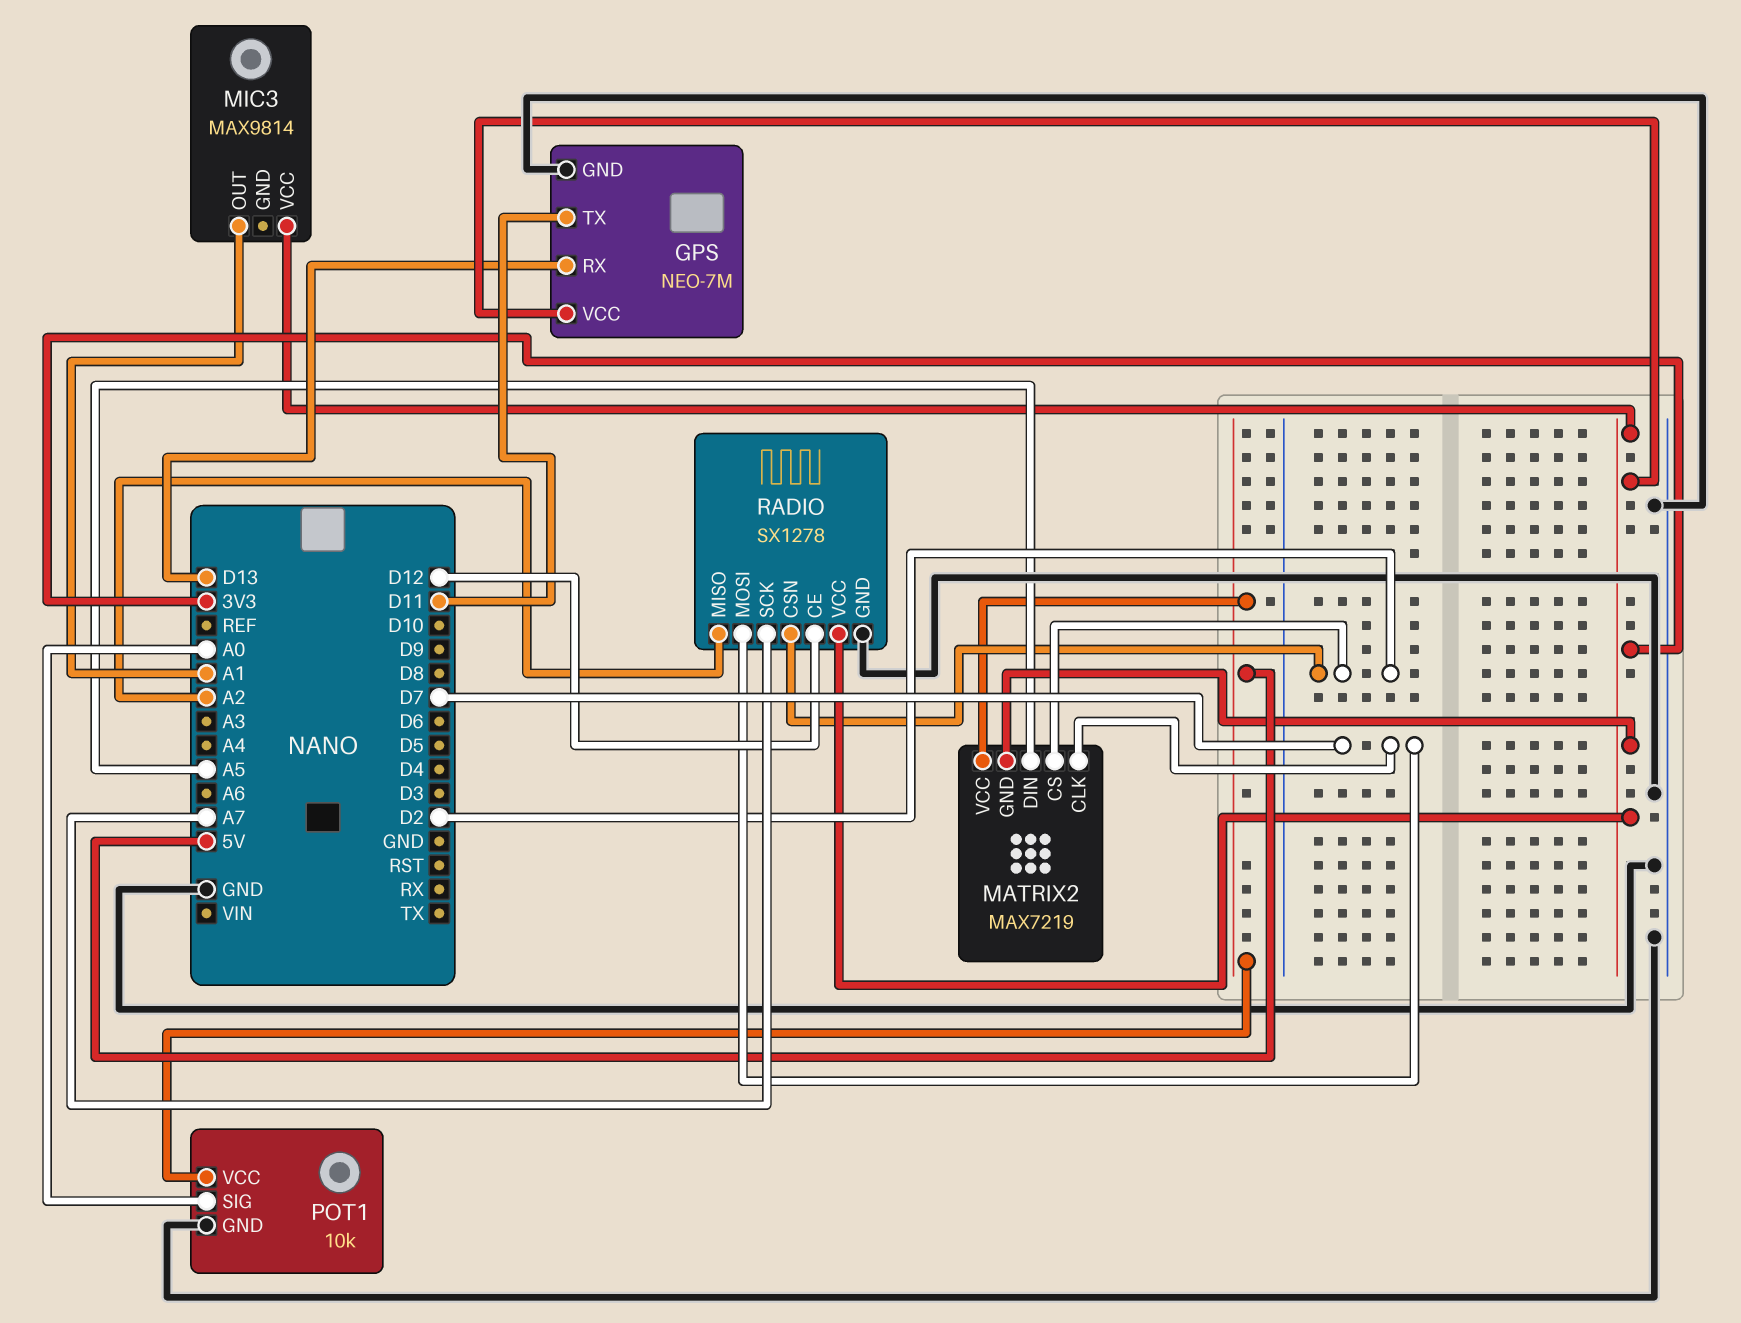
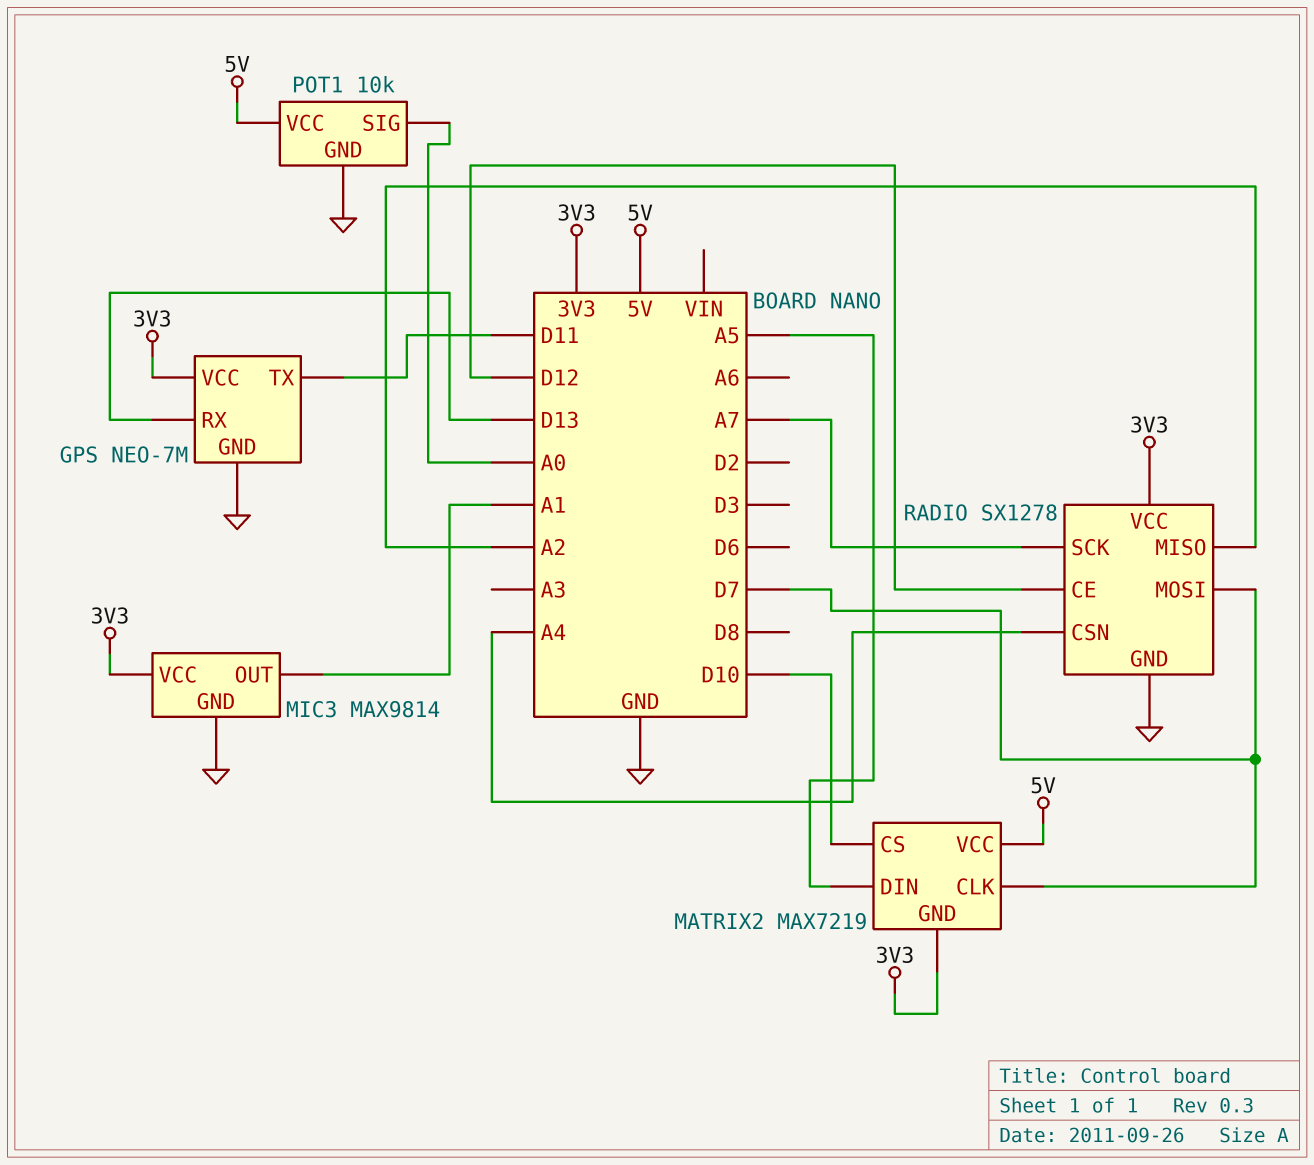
MATRIX2 pin CS: D2 -> D10
MIC3 pin GND: none -> GND
RADIO pin CSN: D2 -> A4

